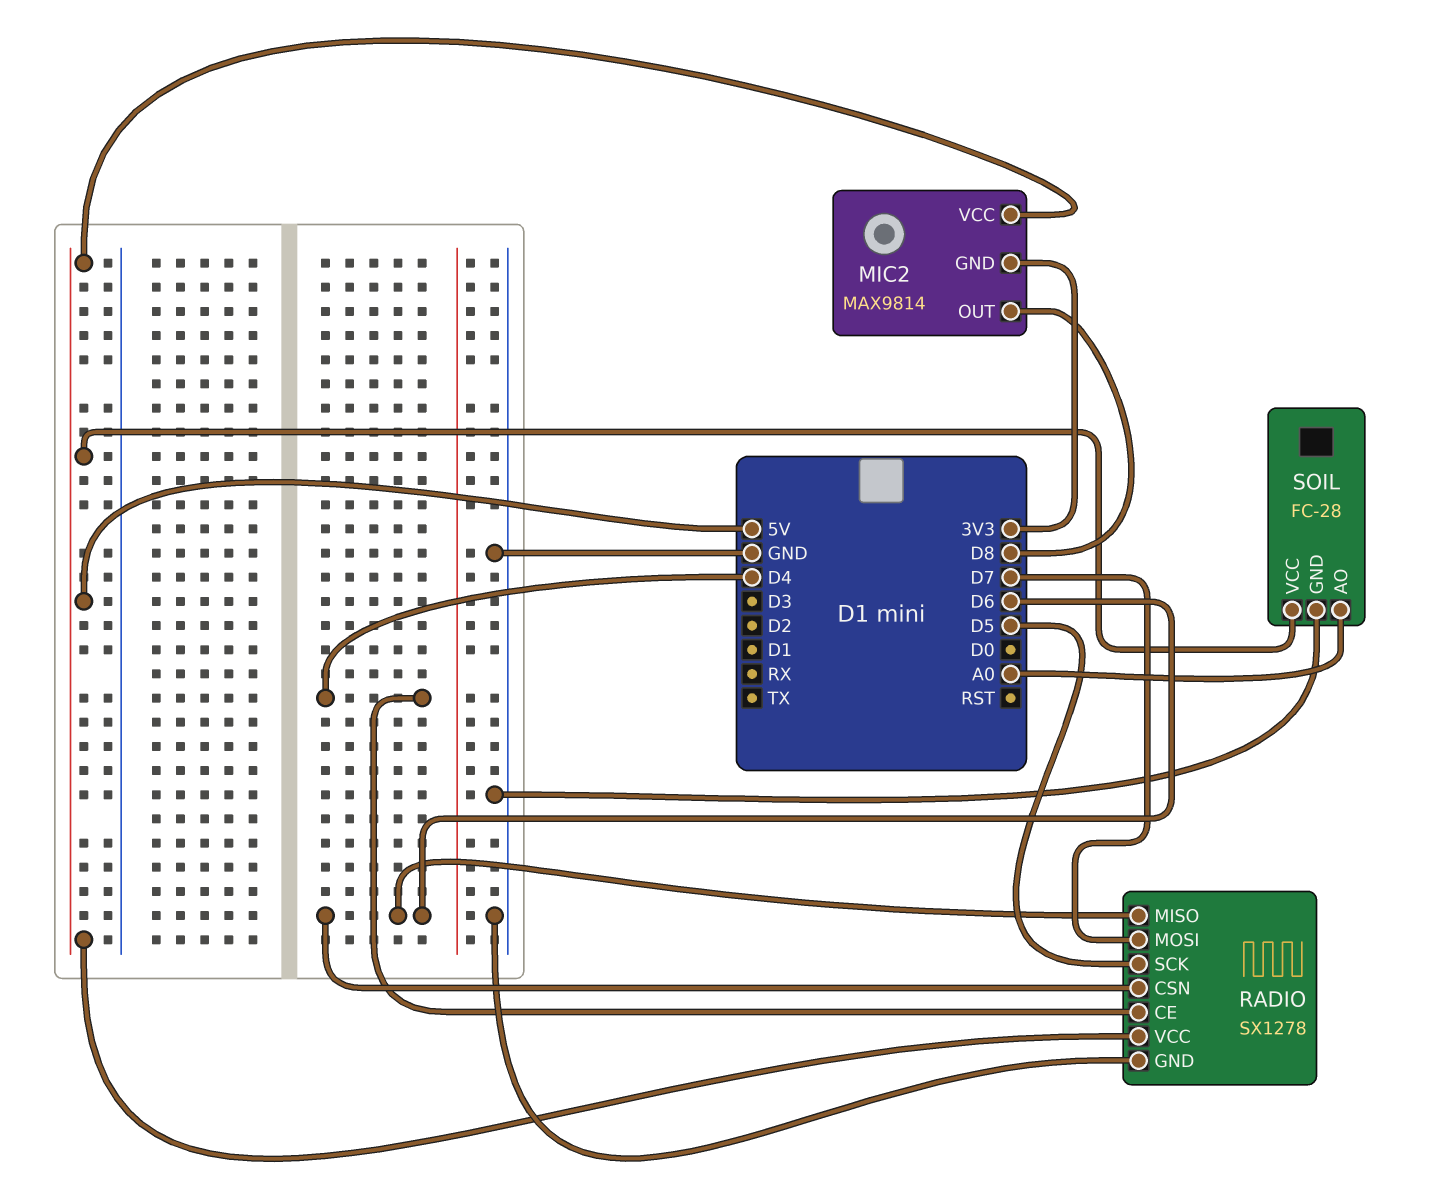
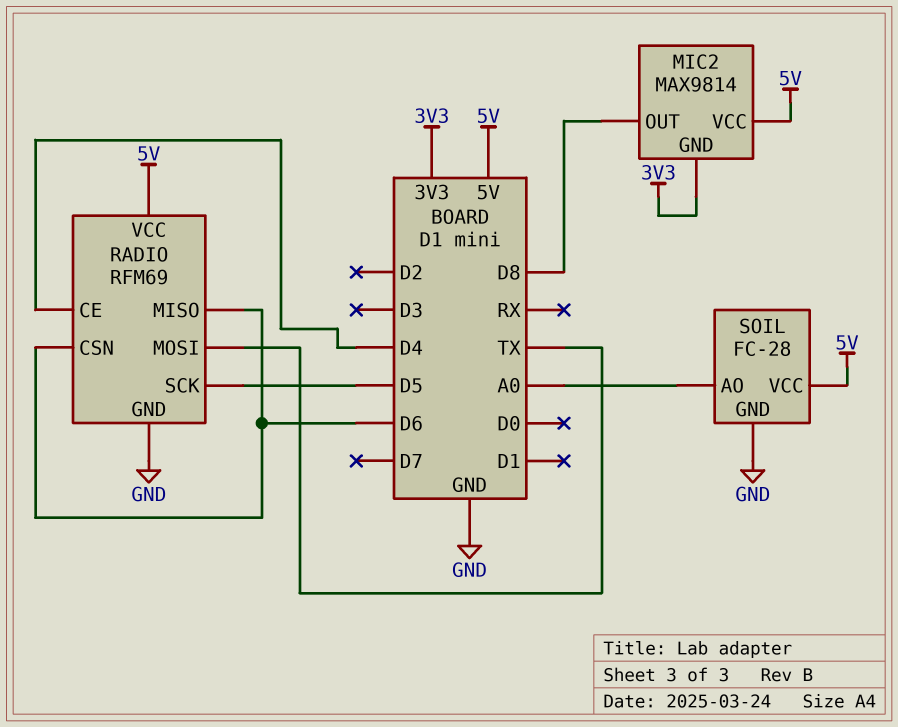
RADIO: SX1278 -> RFM69
RADIO pin MOSI: D7 -> TX

